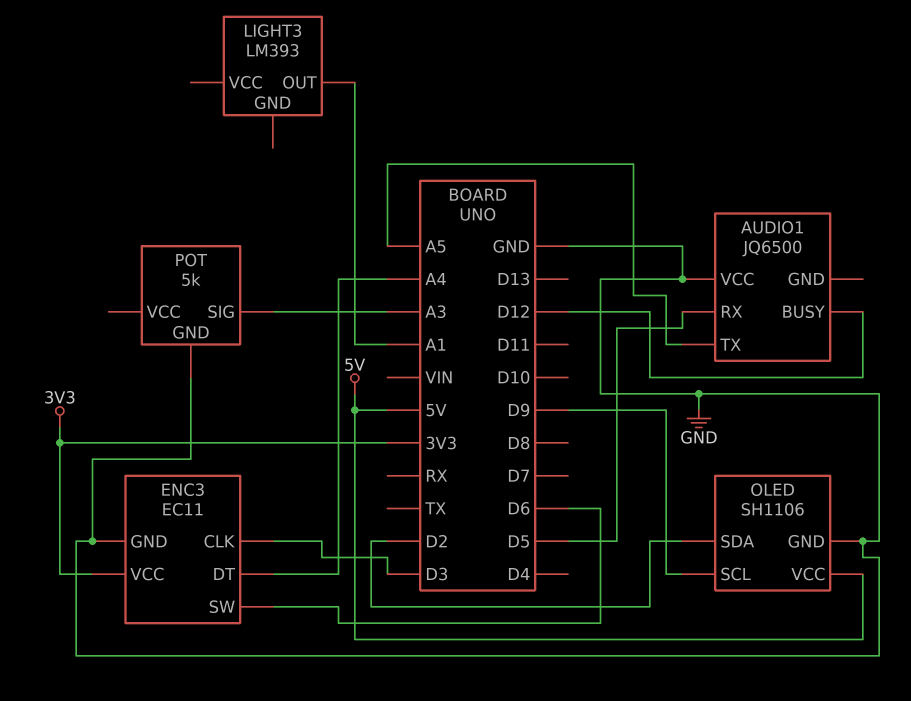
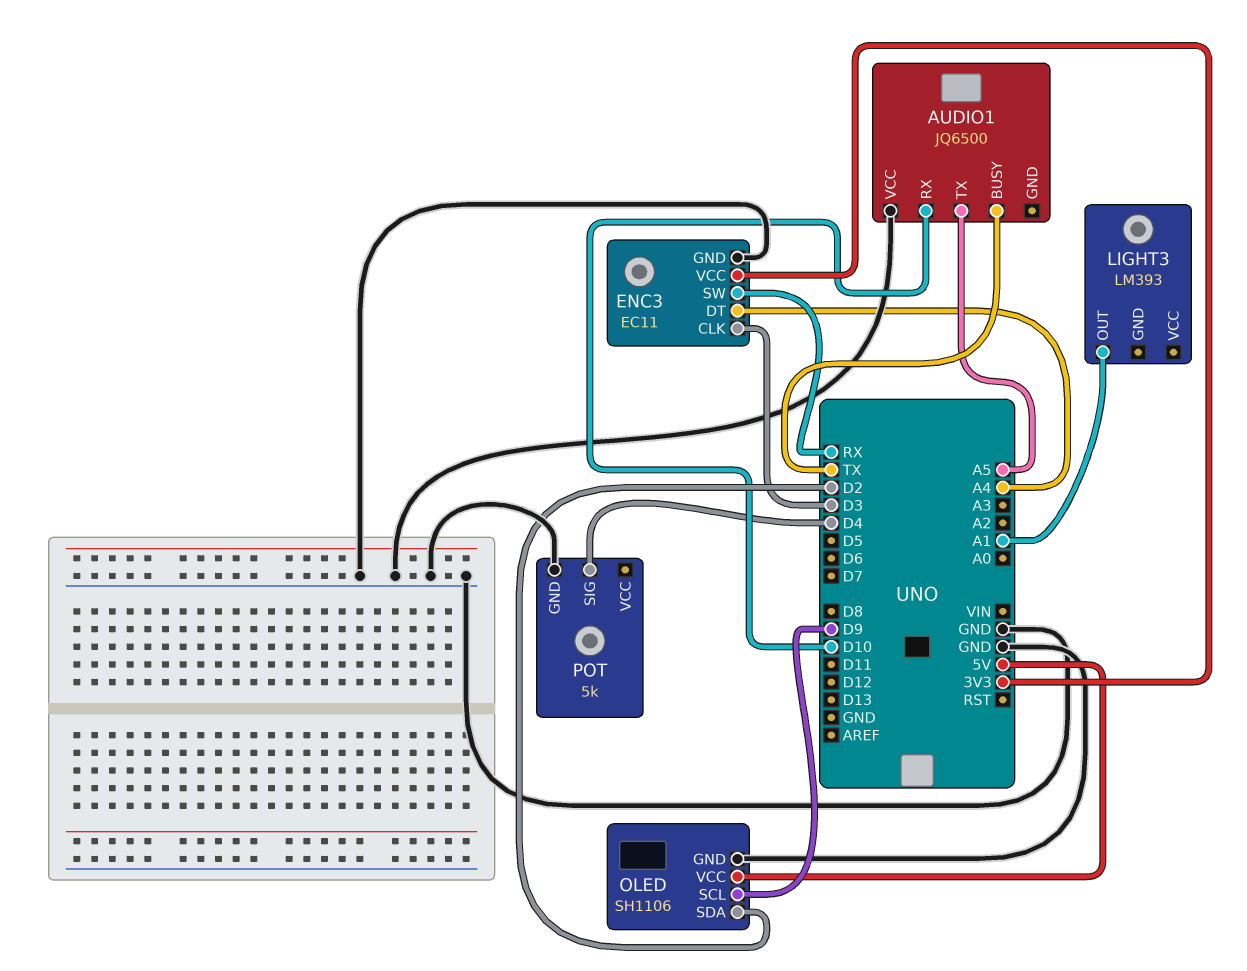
AUDIO1 pin BUSY: D12 -> TX
AUDIO1 pin RX: D5 -> D10
ENC3 pin SW: D6 -> RX
POT pin SIG: A3 -> D4

